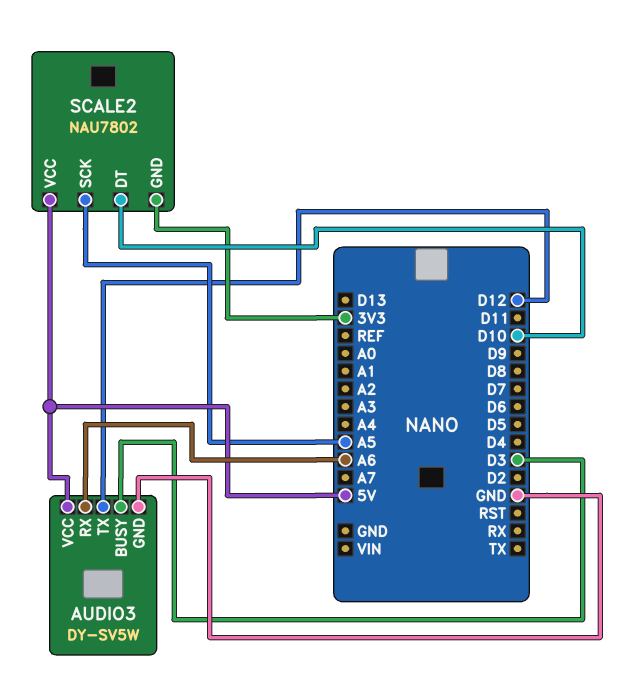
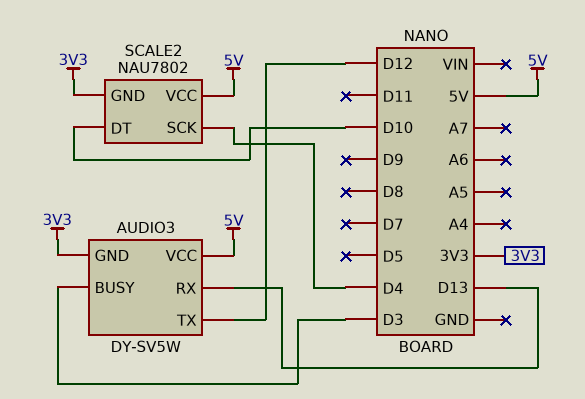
AUDIO3 pin GND: GND -> 3V3
AUDIO3 pin RX: A6 -> D13
SCALE2 pin SCK: A5 -> D4

